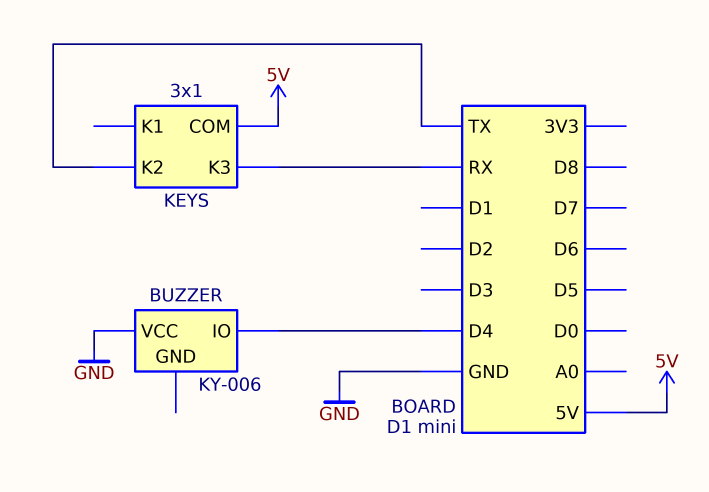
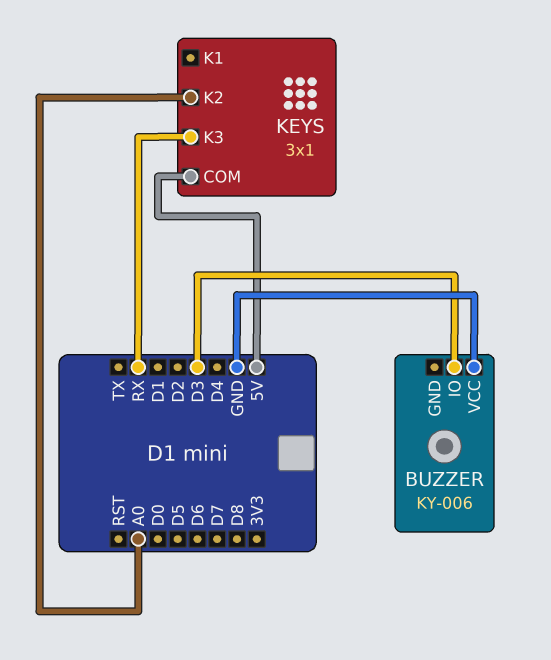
BUZZER pin IO: D4 -> D3
KEYS pin K2: TX -> A0

